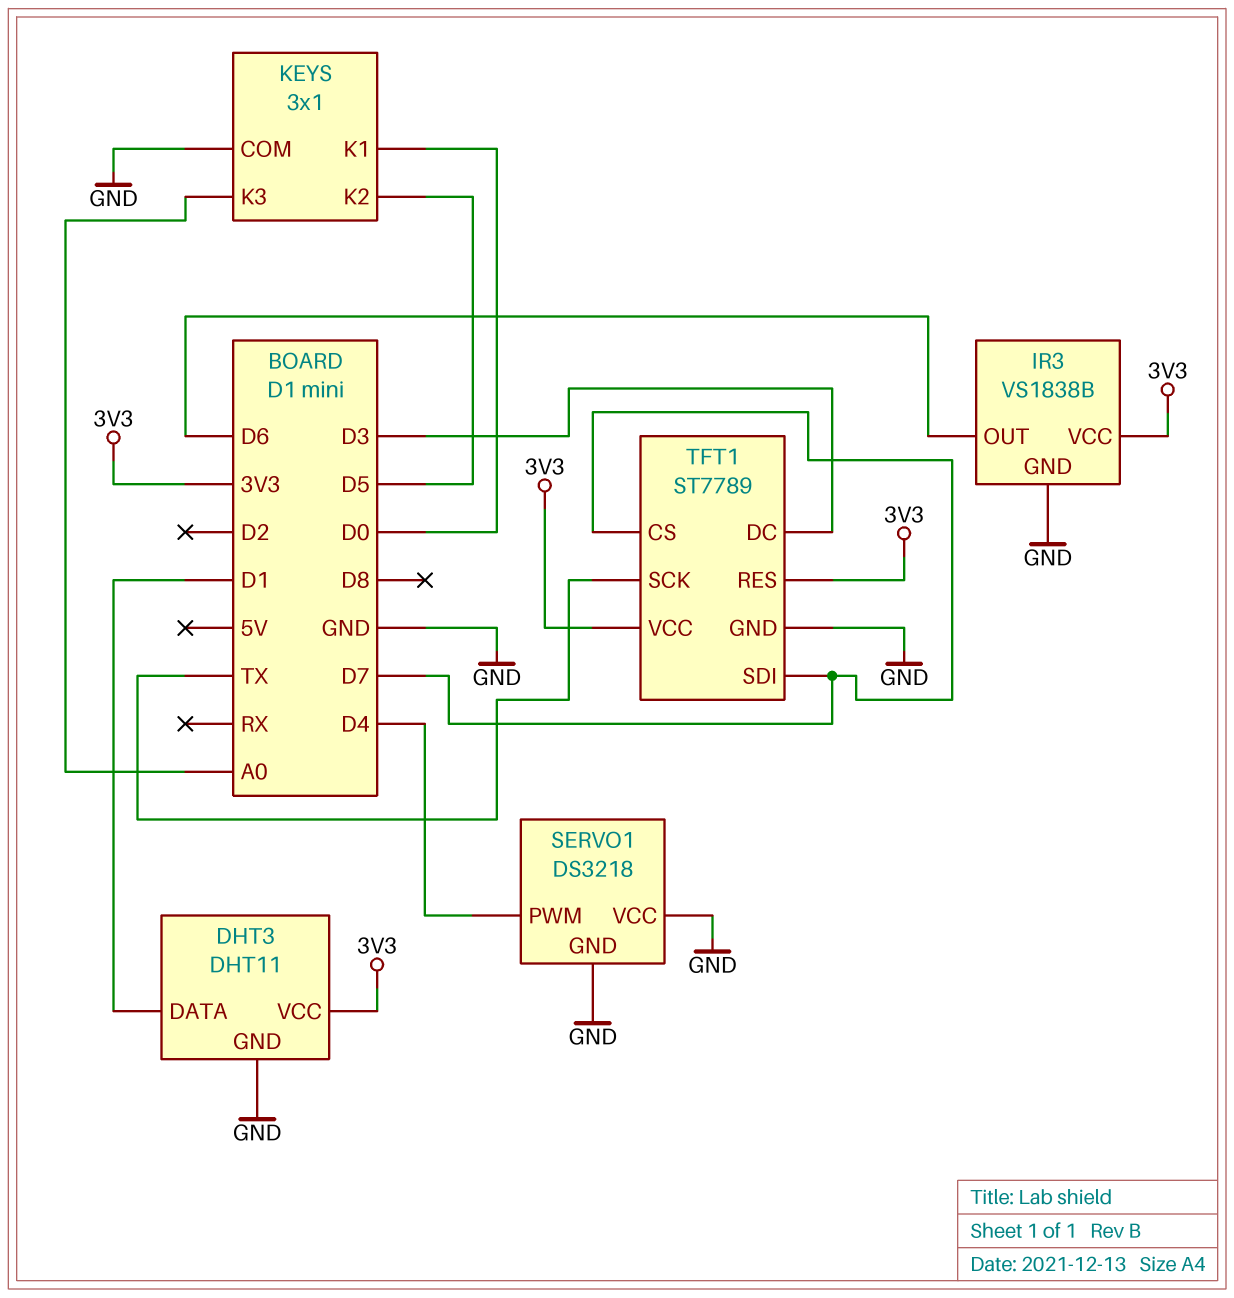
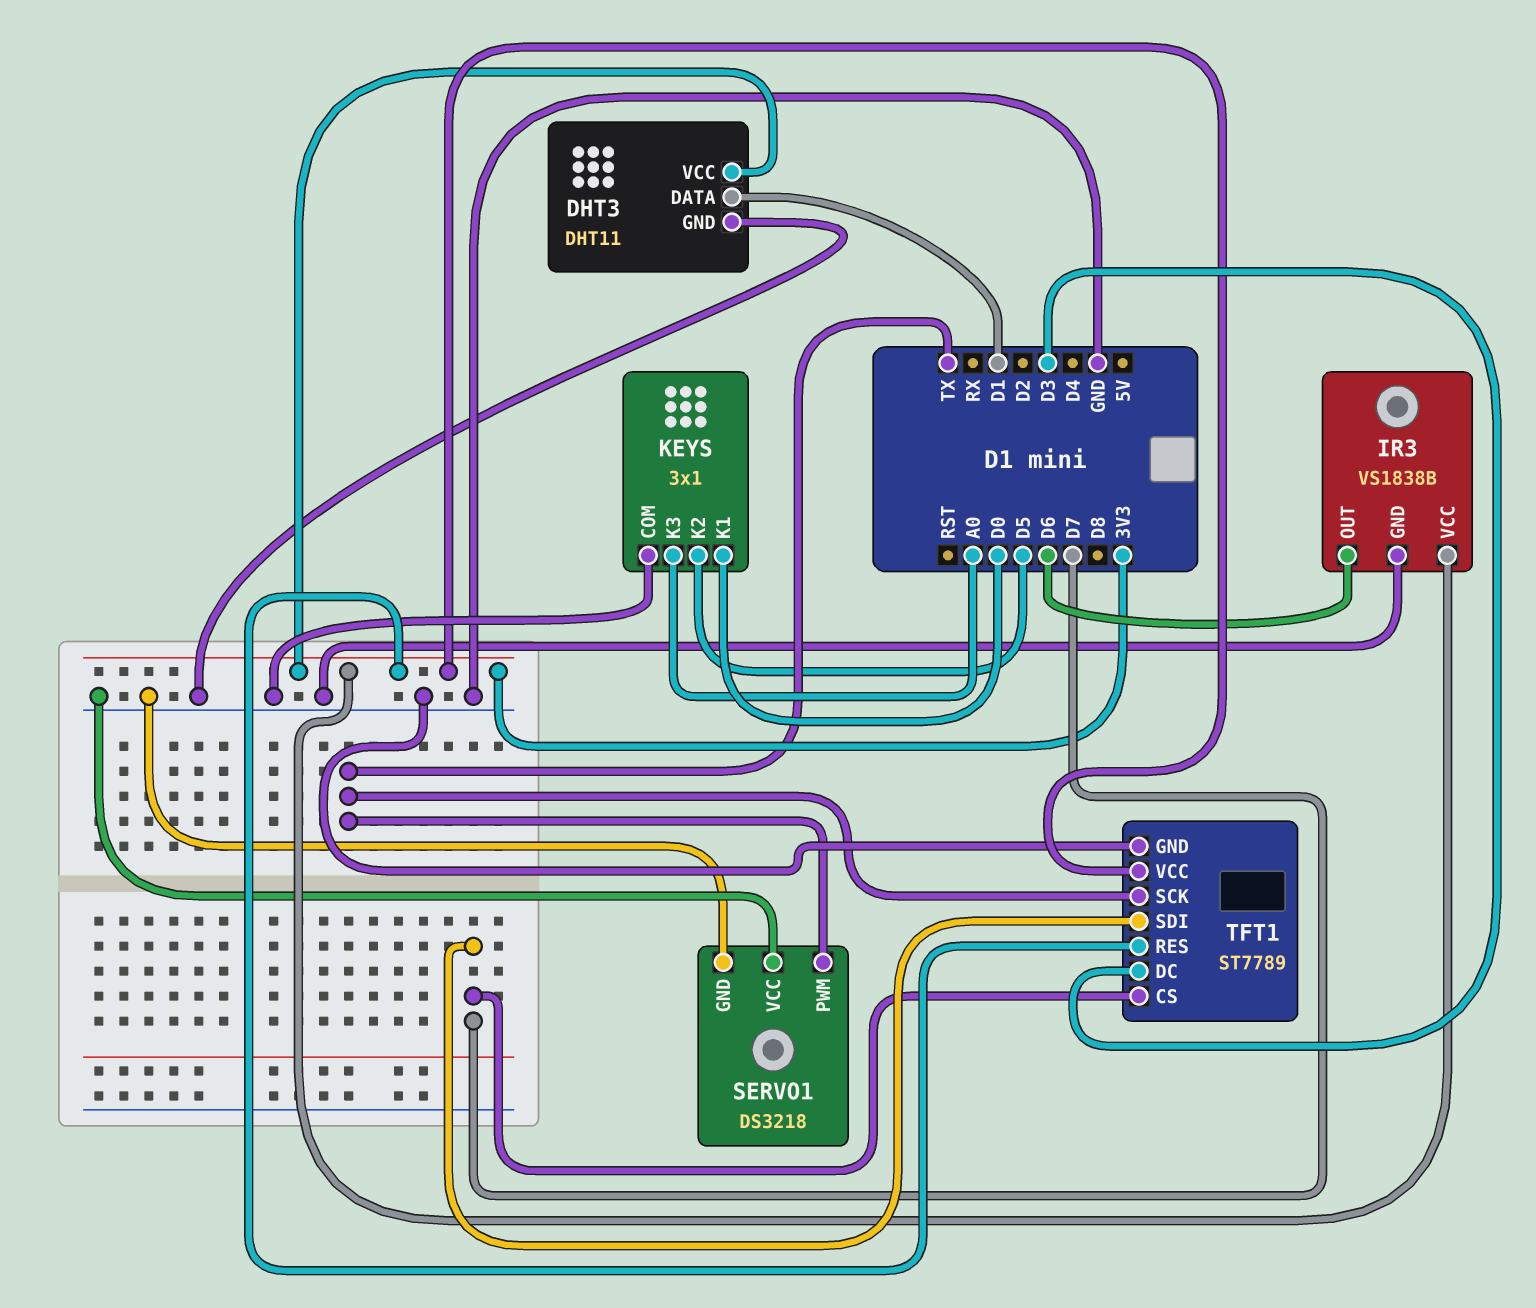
SERVO1 pin PWM: D4 -> TX

